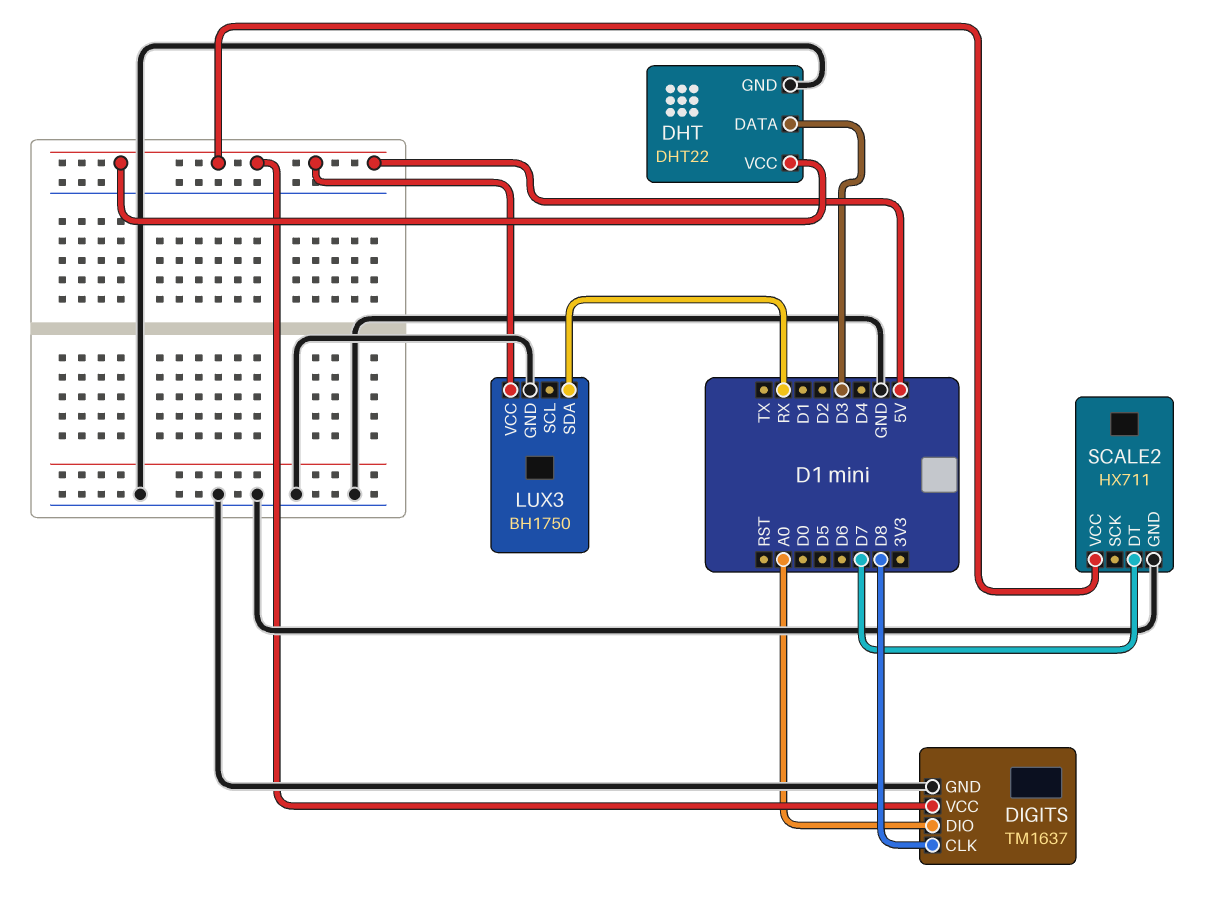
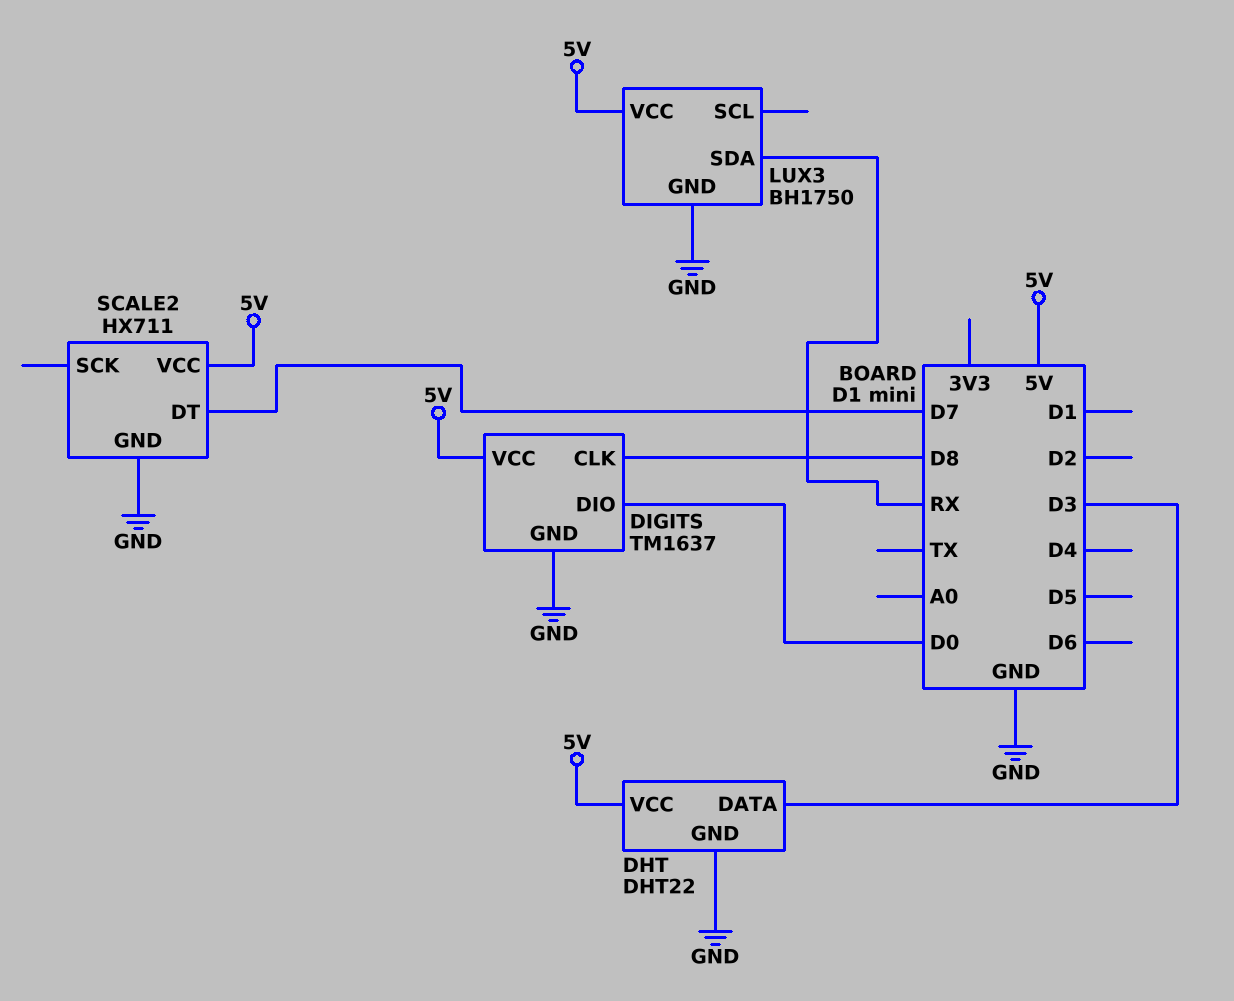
DIGITS pin DIO: A0 -> D0

